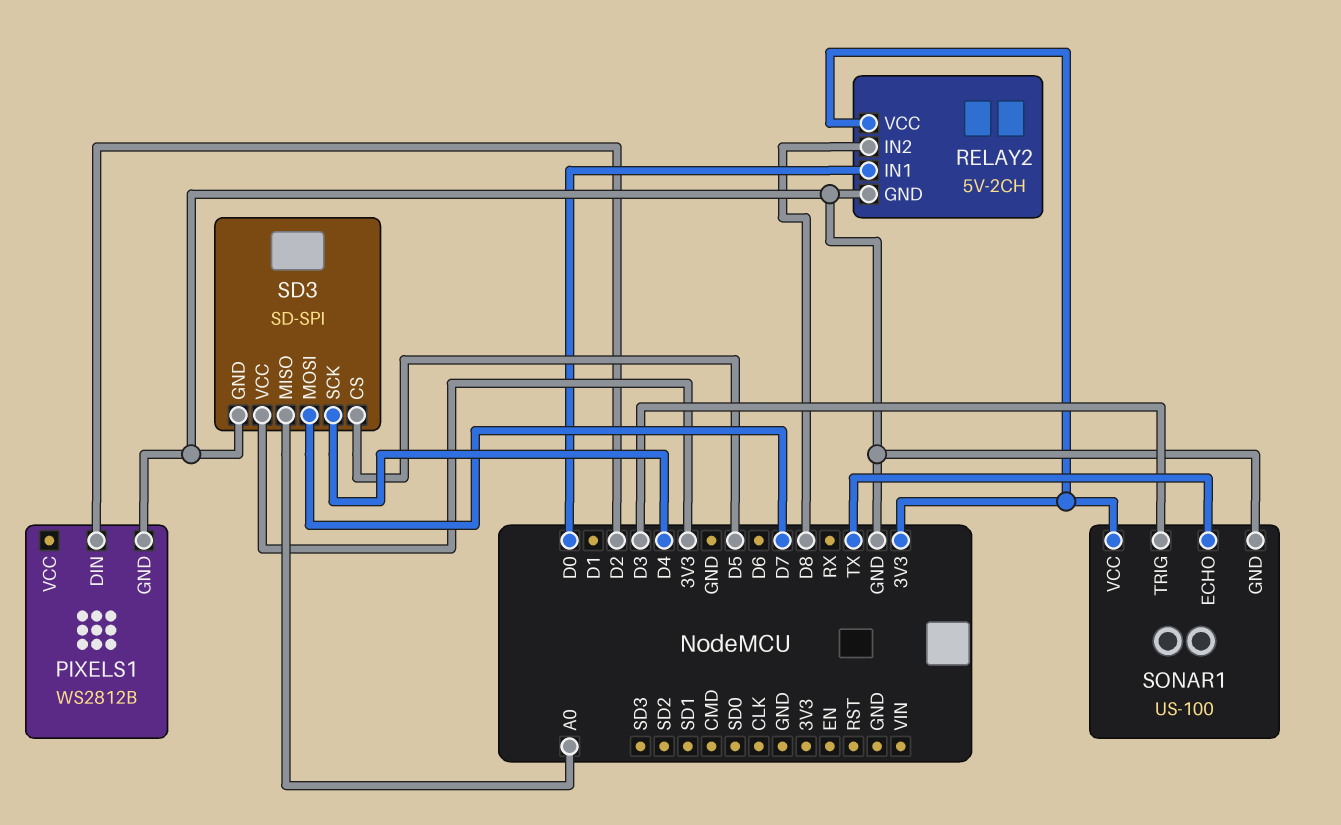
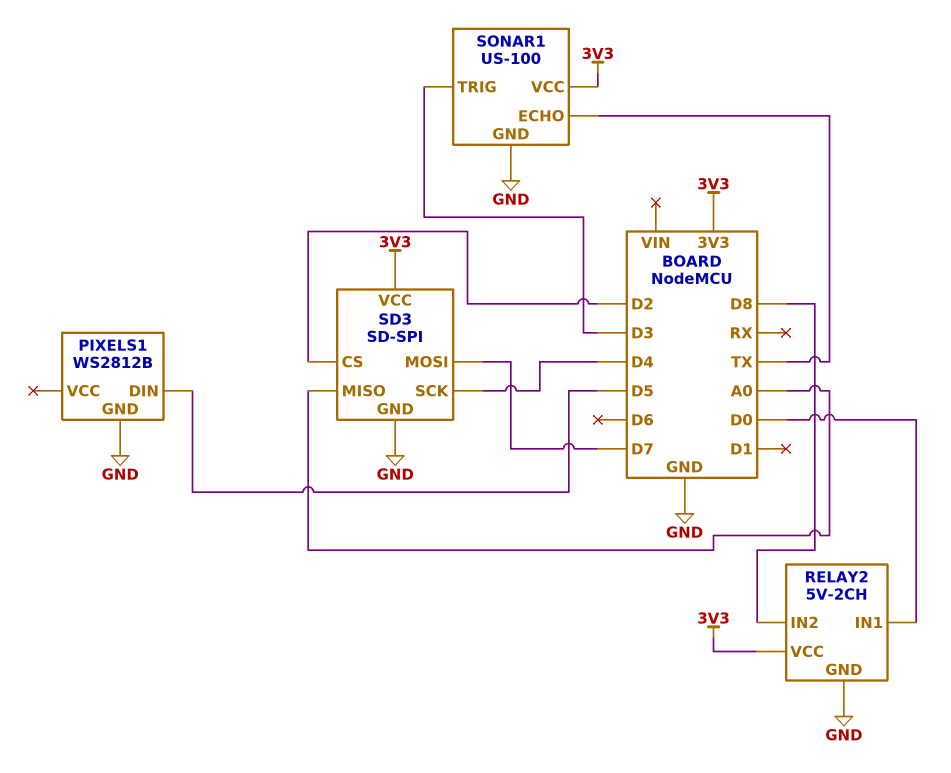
PIXELS1 pin DIN: D2 -> D5
SD3 pin CS: D5 -> D2

